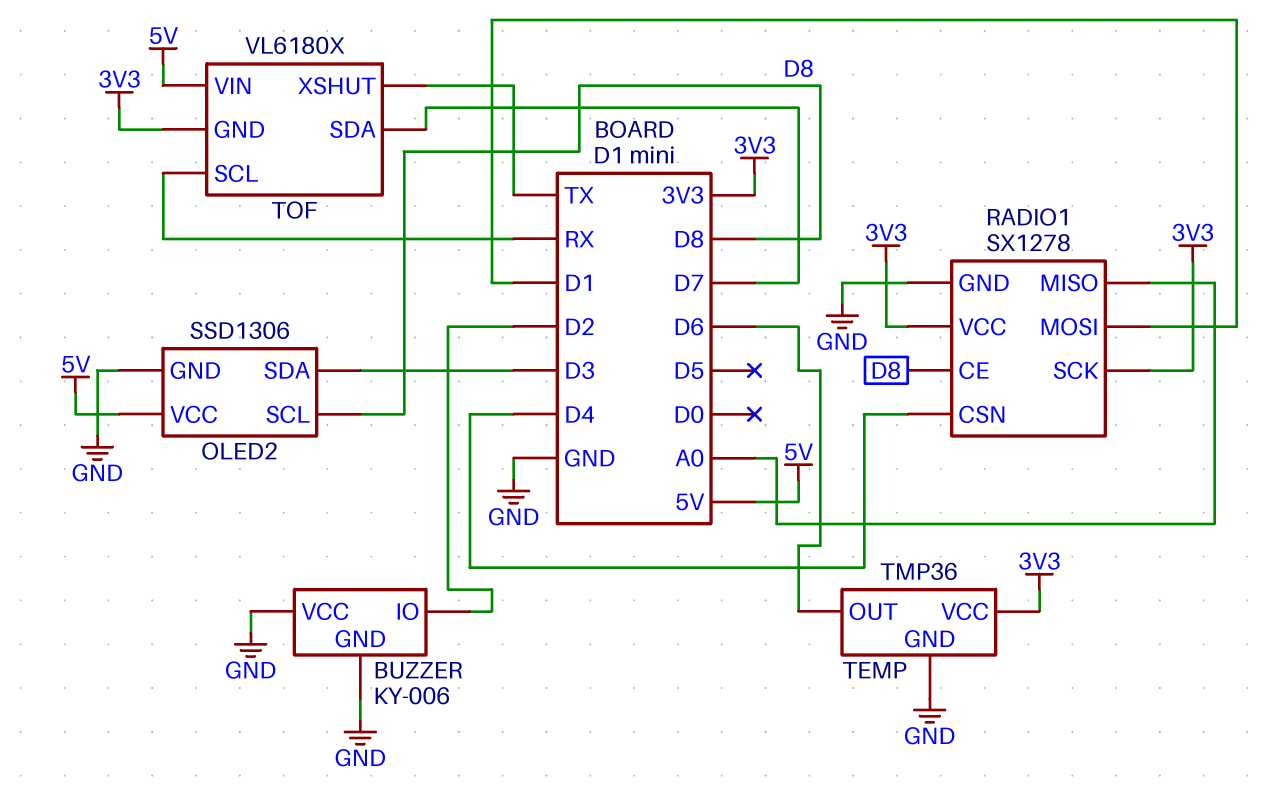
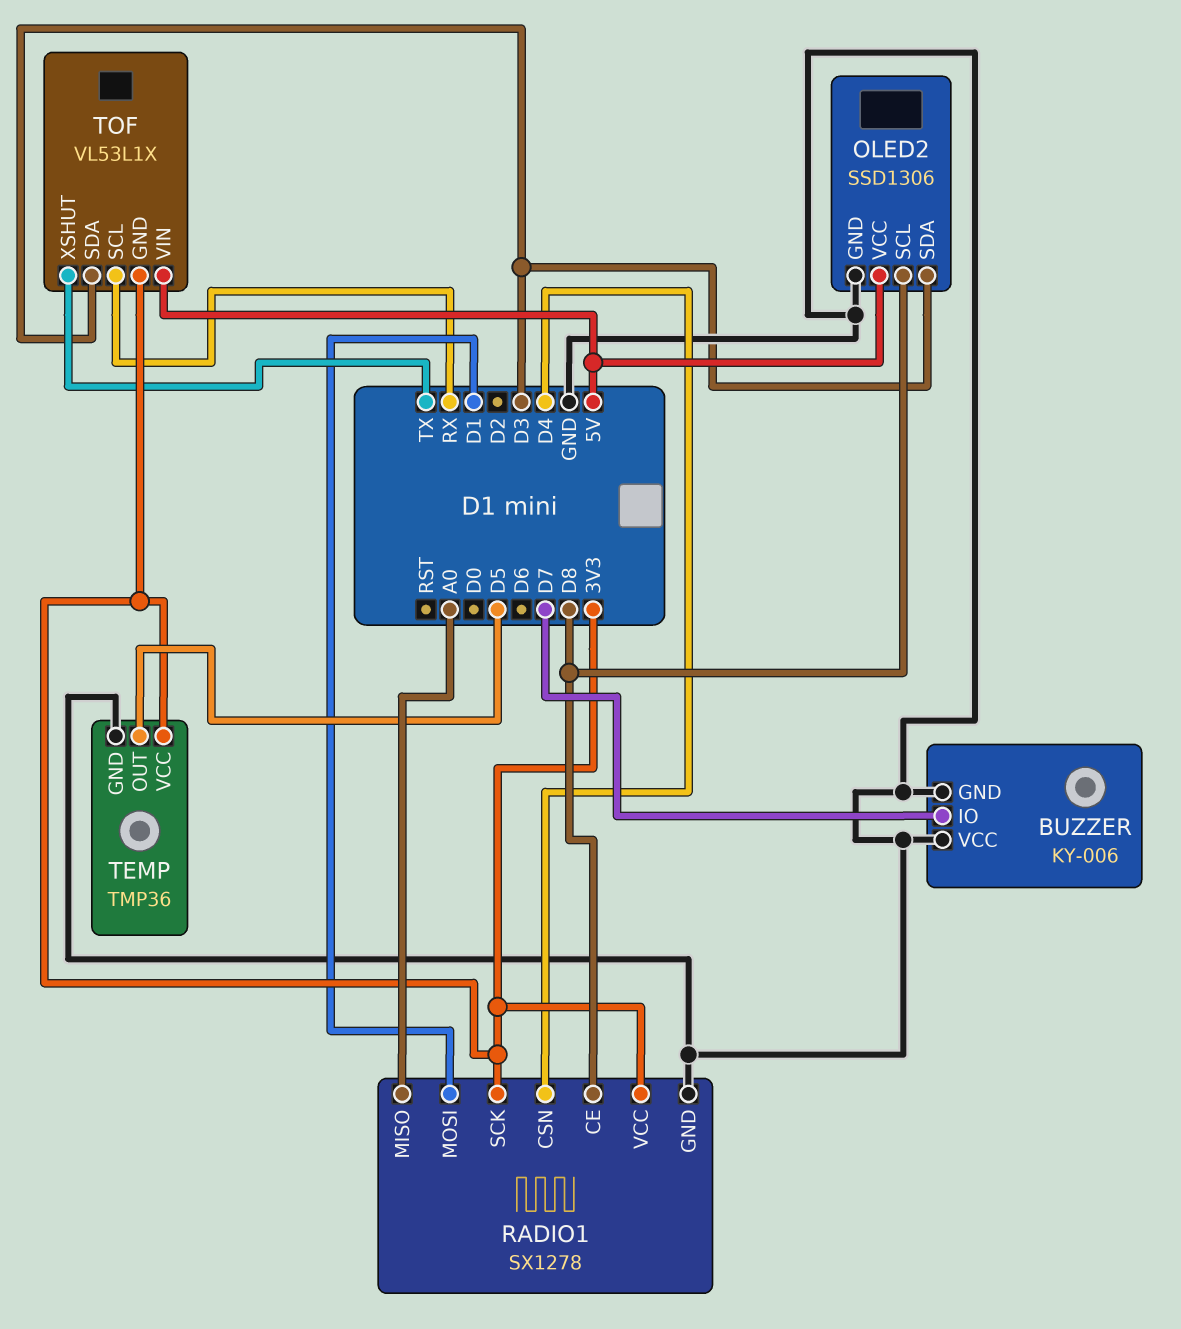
BUZZER pin IO: D2 -> D7
TEMP pin OUT: D6 -> D5
TOF: VL6180X -> VL53L1X
TOF pin SDA: D7 -> D3

